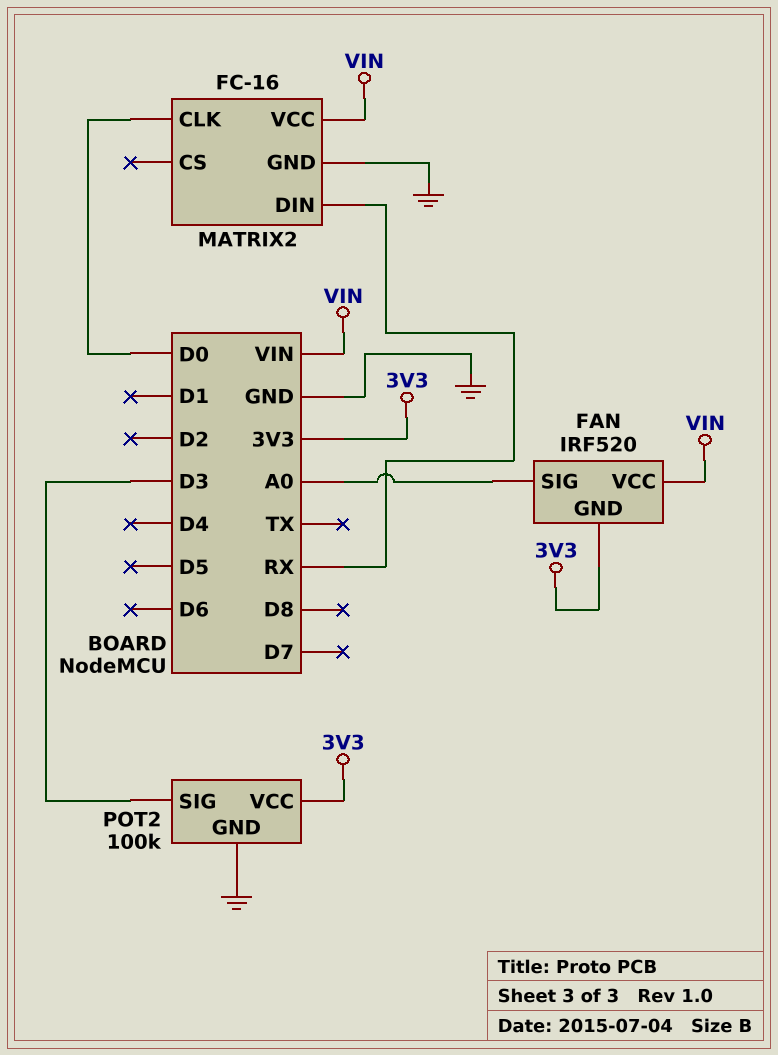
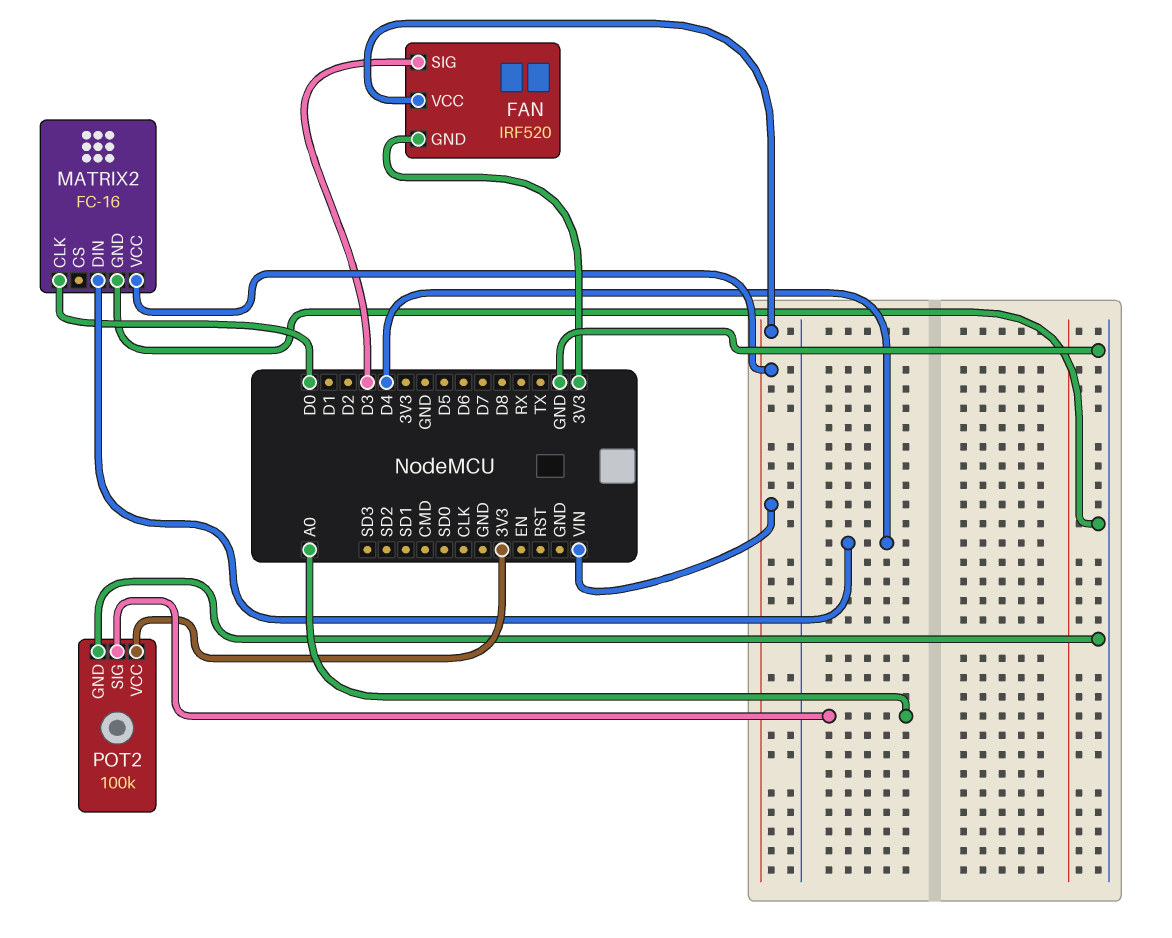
FAN pin SIG: A0 -> D3
MATRIX2 pin DIN: RX -> D4
POT2 pin SIG: D3 -> A0

